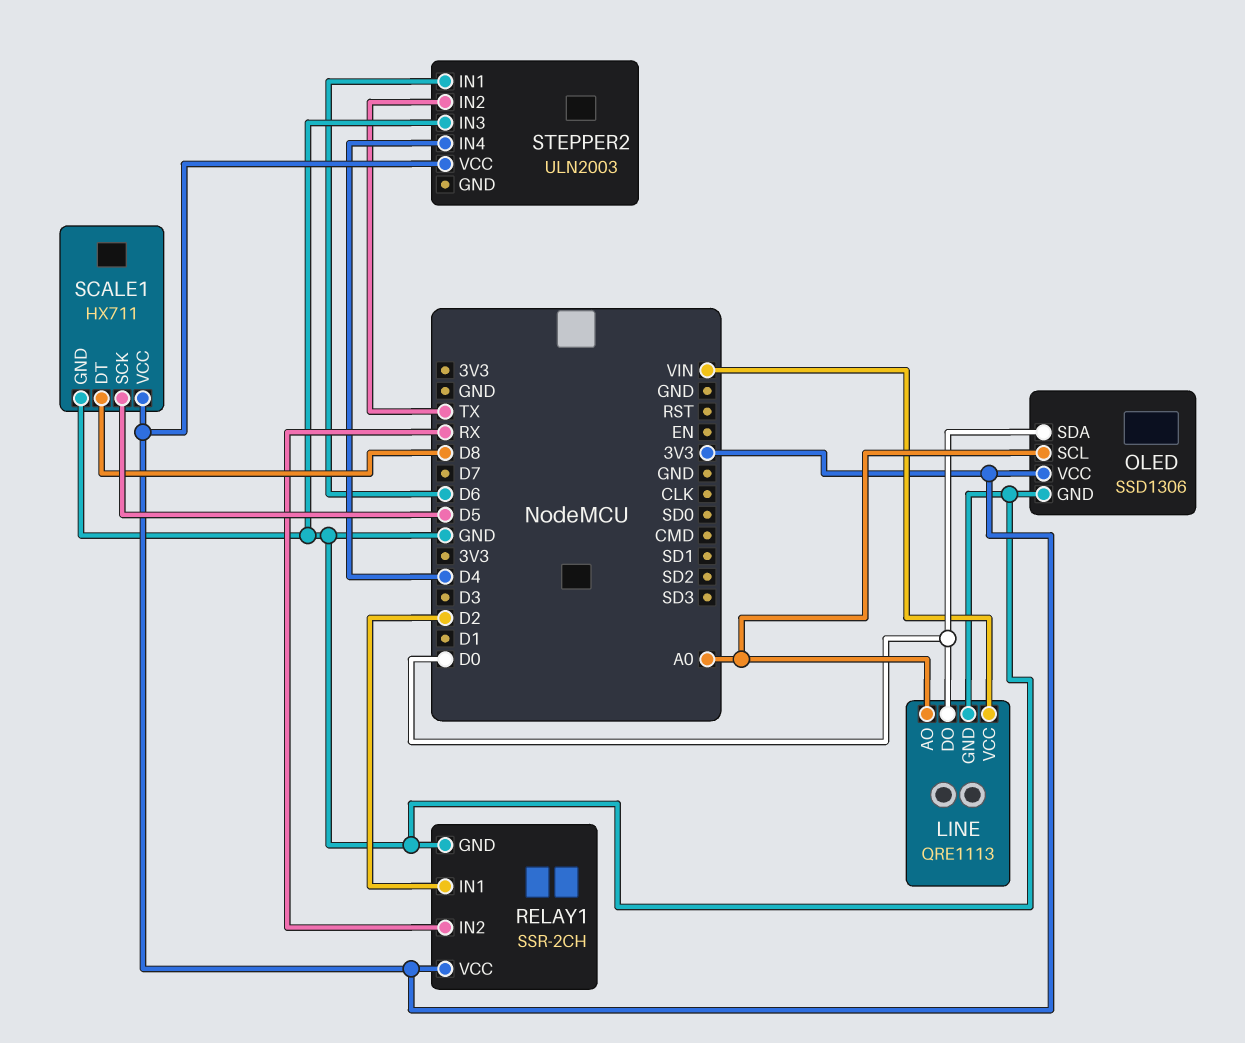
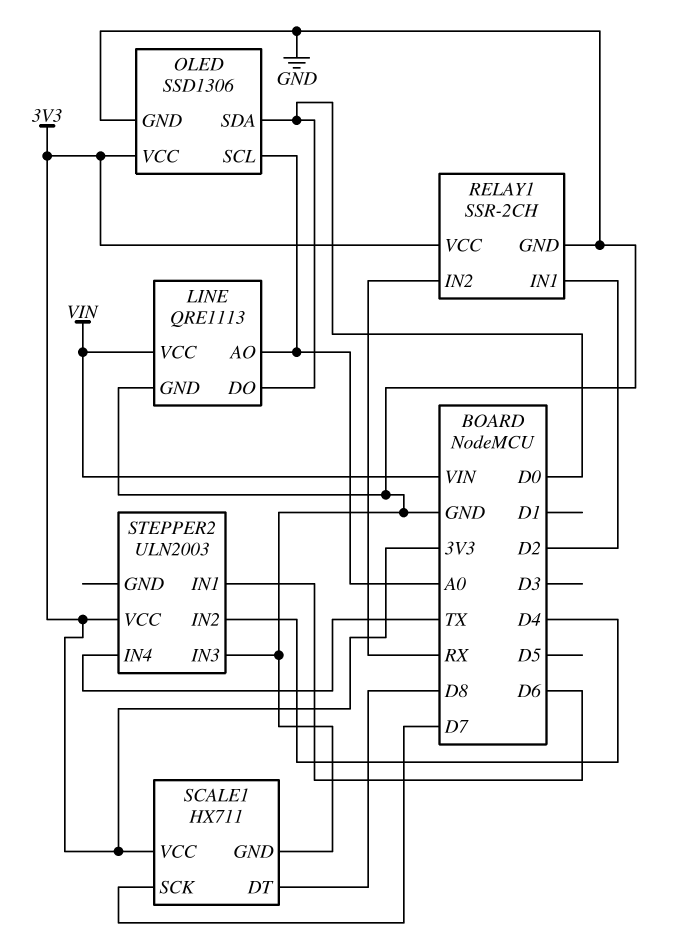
SCALE1 pin SCK: D5 -> D7
STEPPER2 pin IN2: TX -> D4
STEPPER2 pin IN4: D4 -> TX

